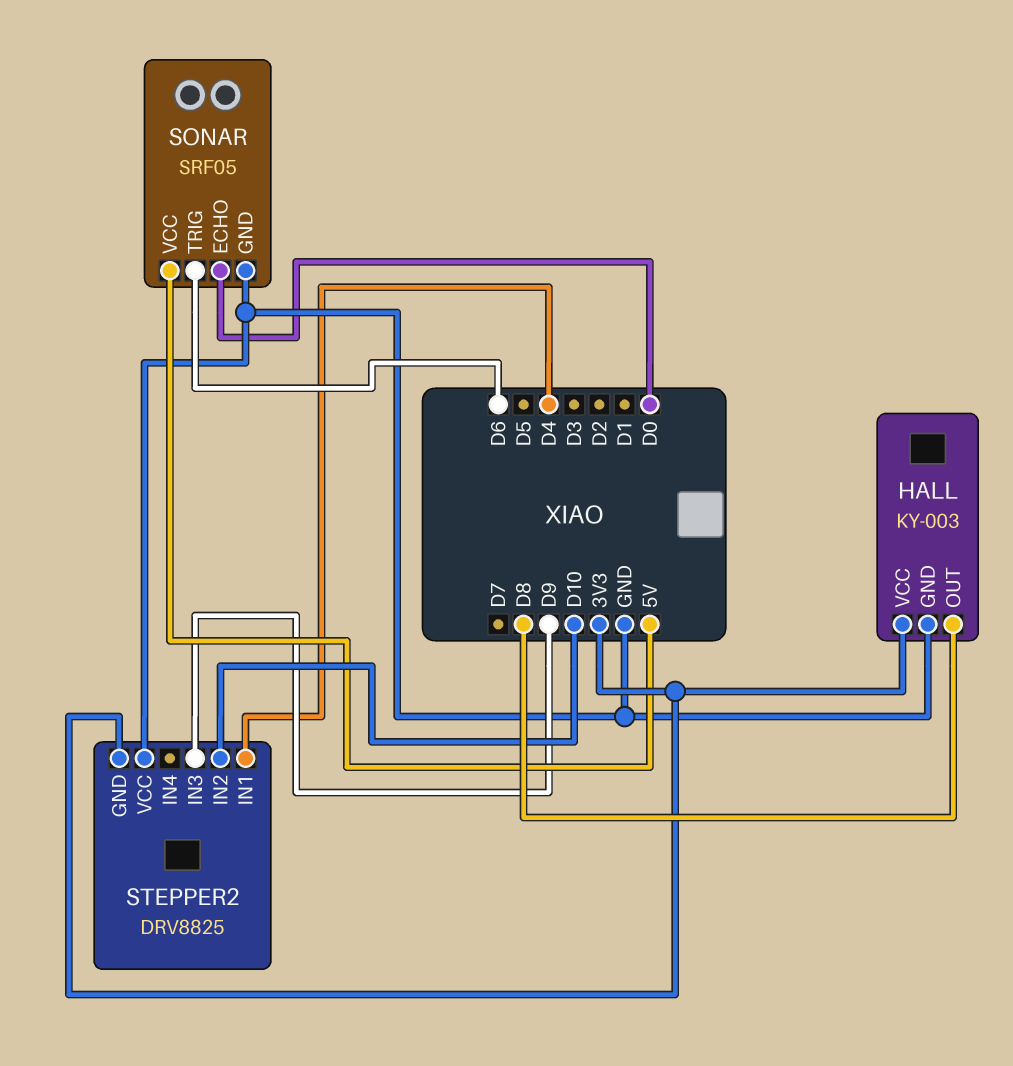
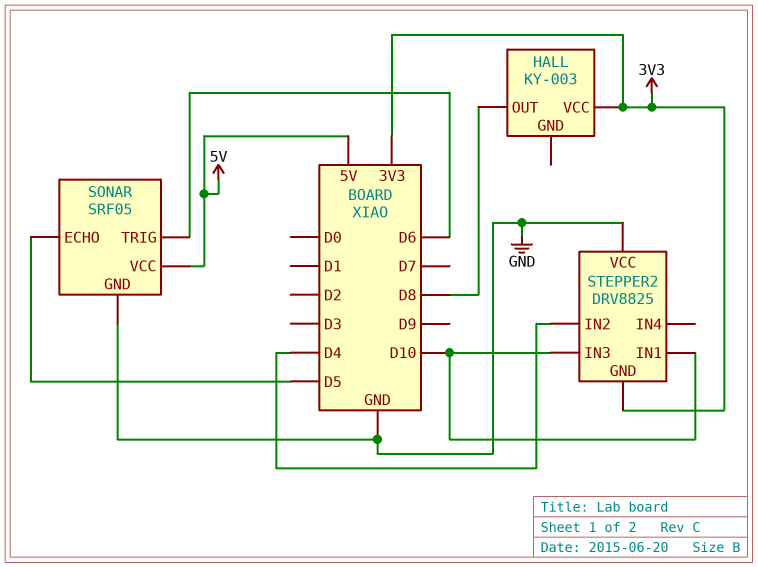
HALL pin GND: GND -> none
SONAR pin ECHO: D0 -> D5
STEPPER2 pin IN1: D4 -> D10
STEPPER2 pin IN2: D10 -> D4
STEPPER2 pin IN3: D9 -> D10

